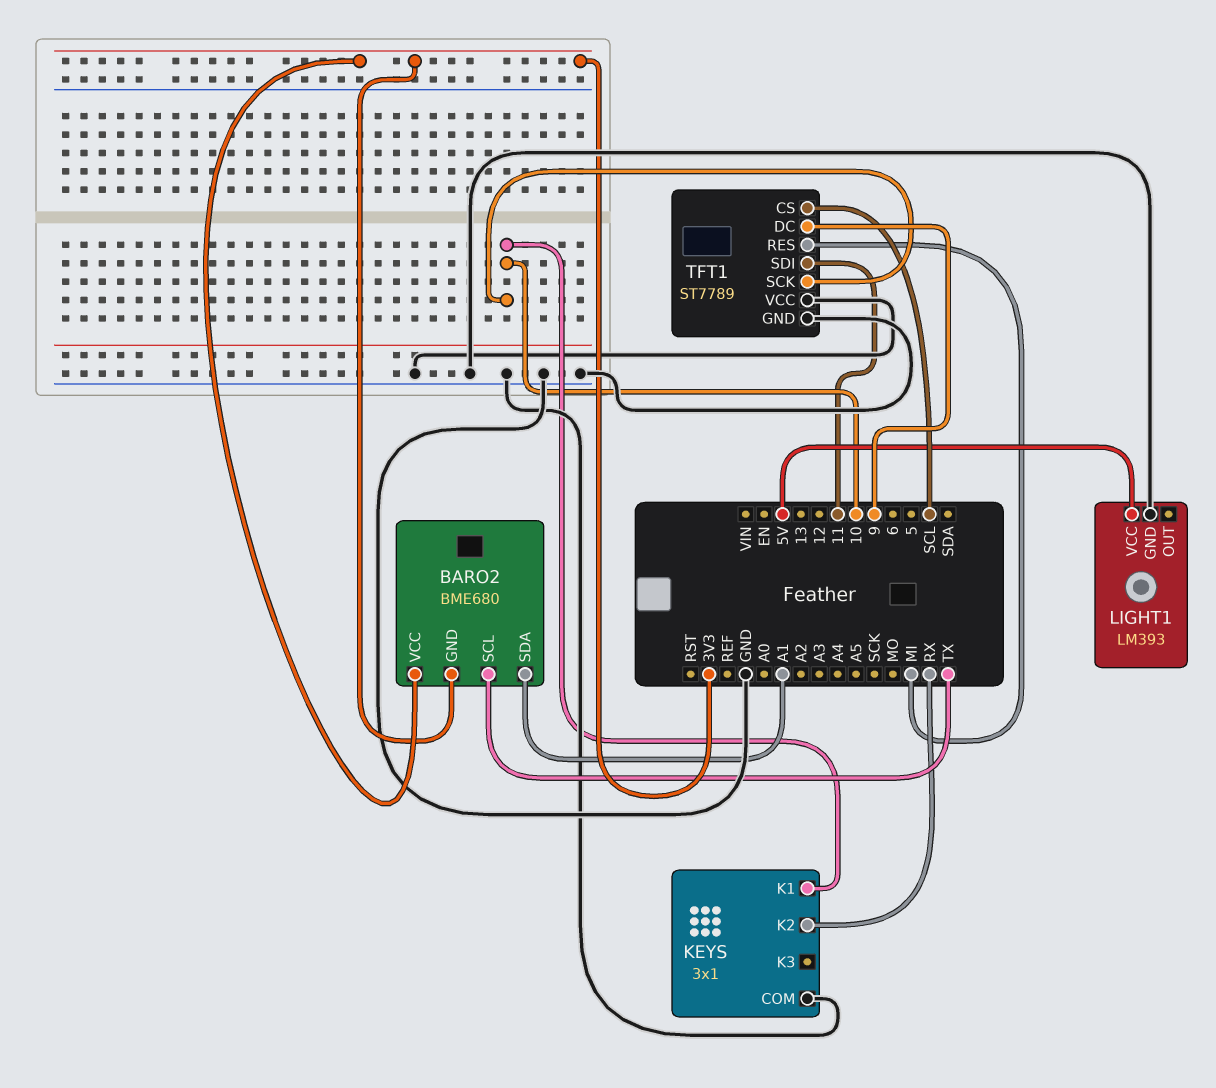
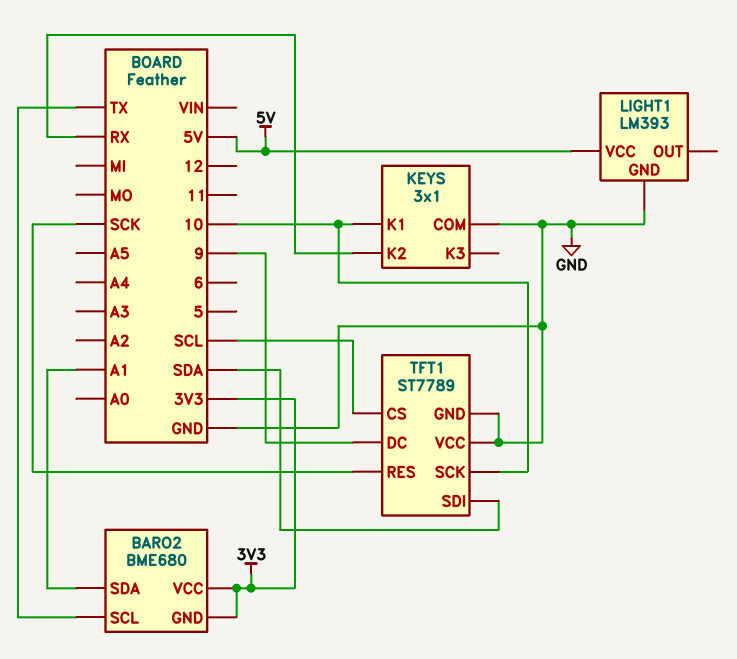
TFT1 pin RES: MI -> SCK
TFT1 pin SDI: 11 -> SDA

